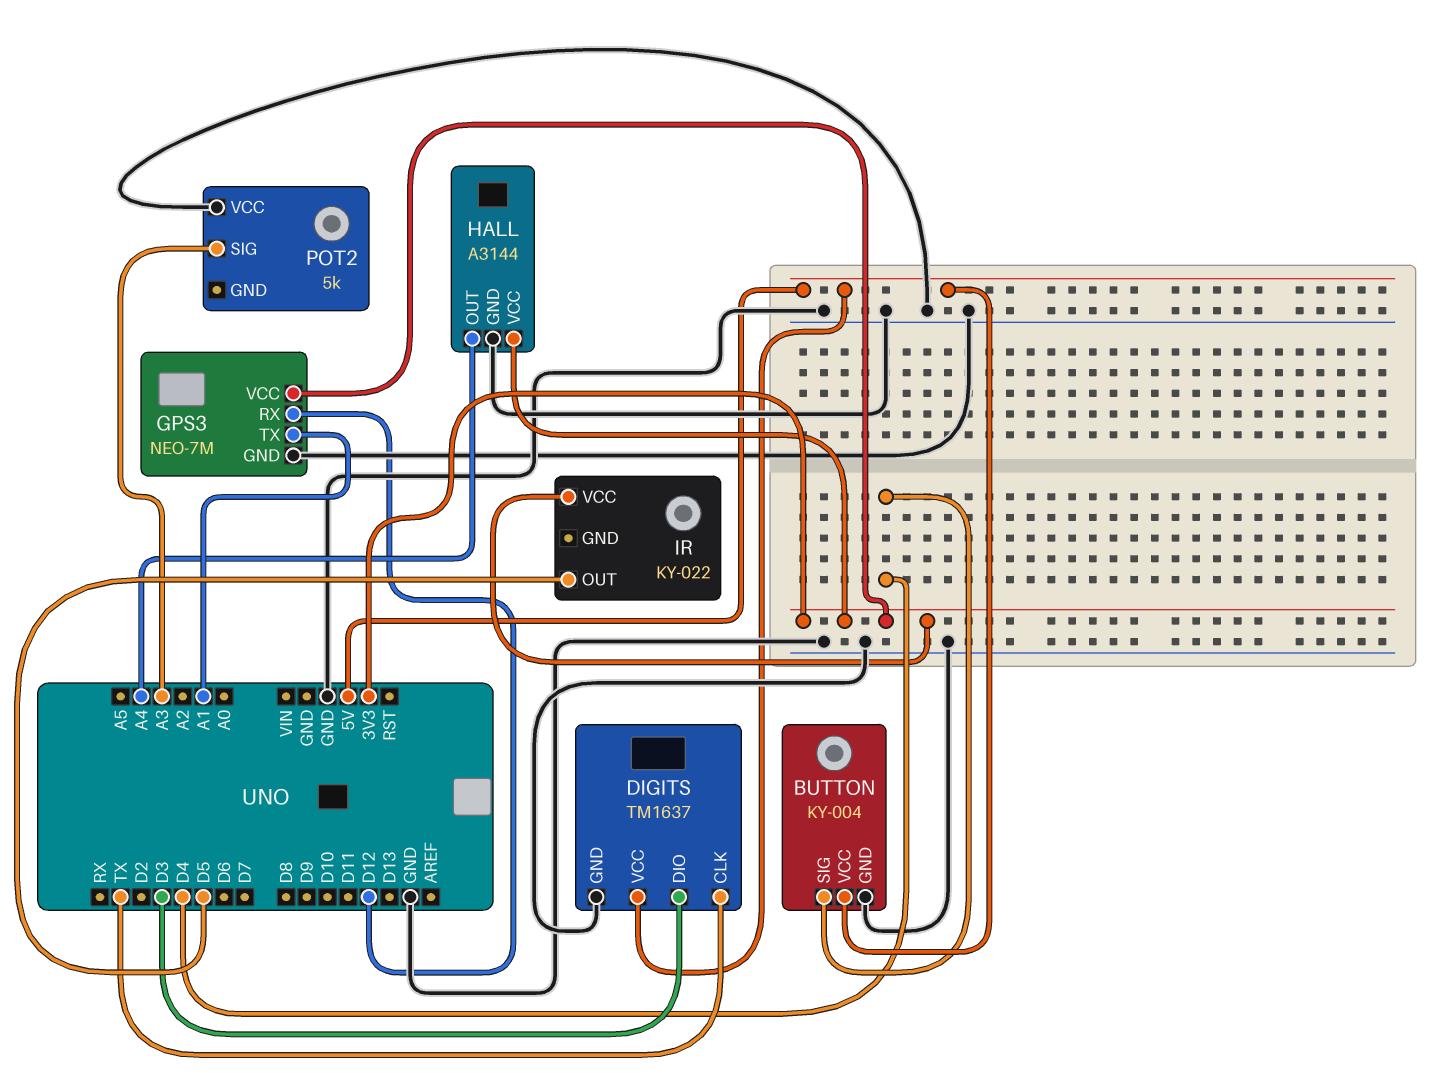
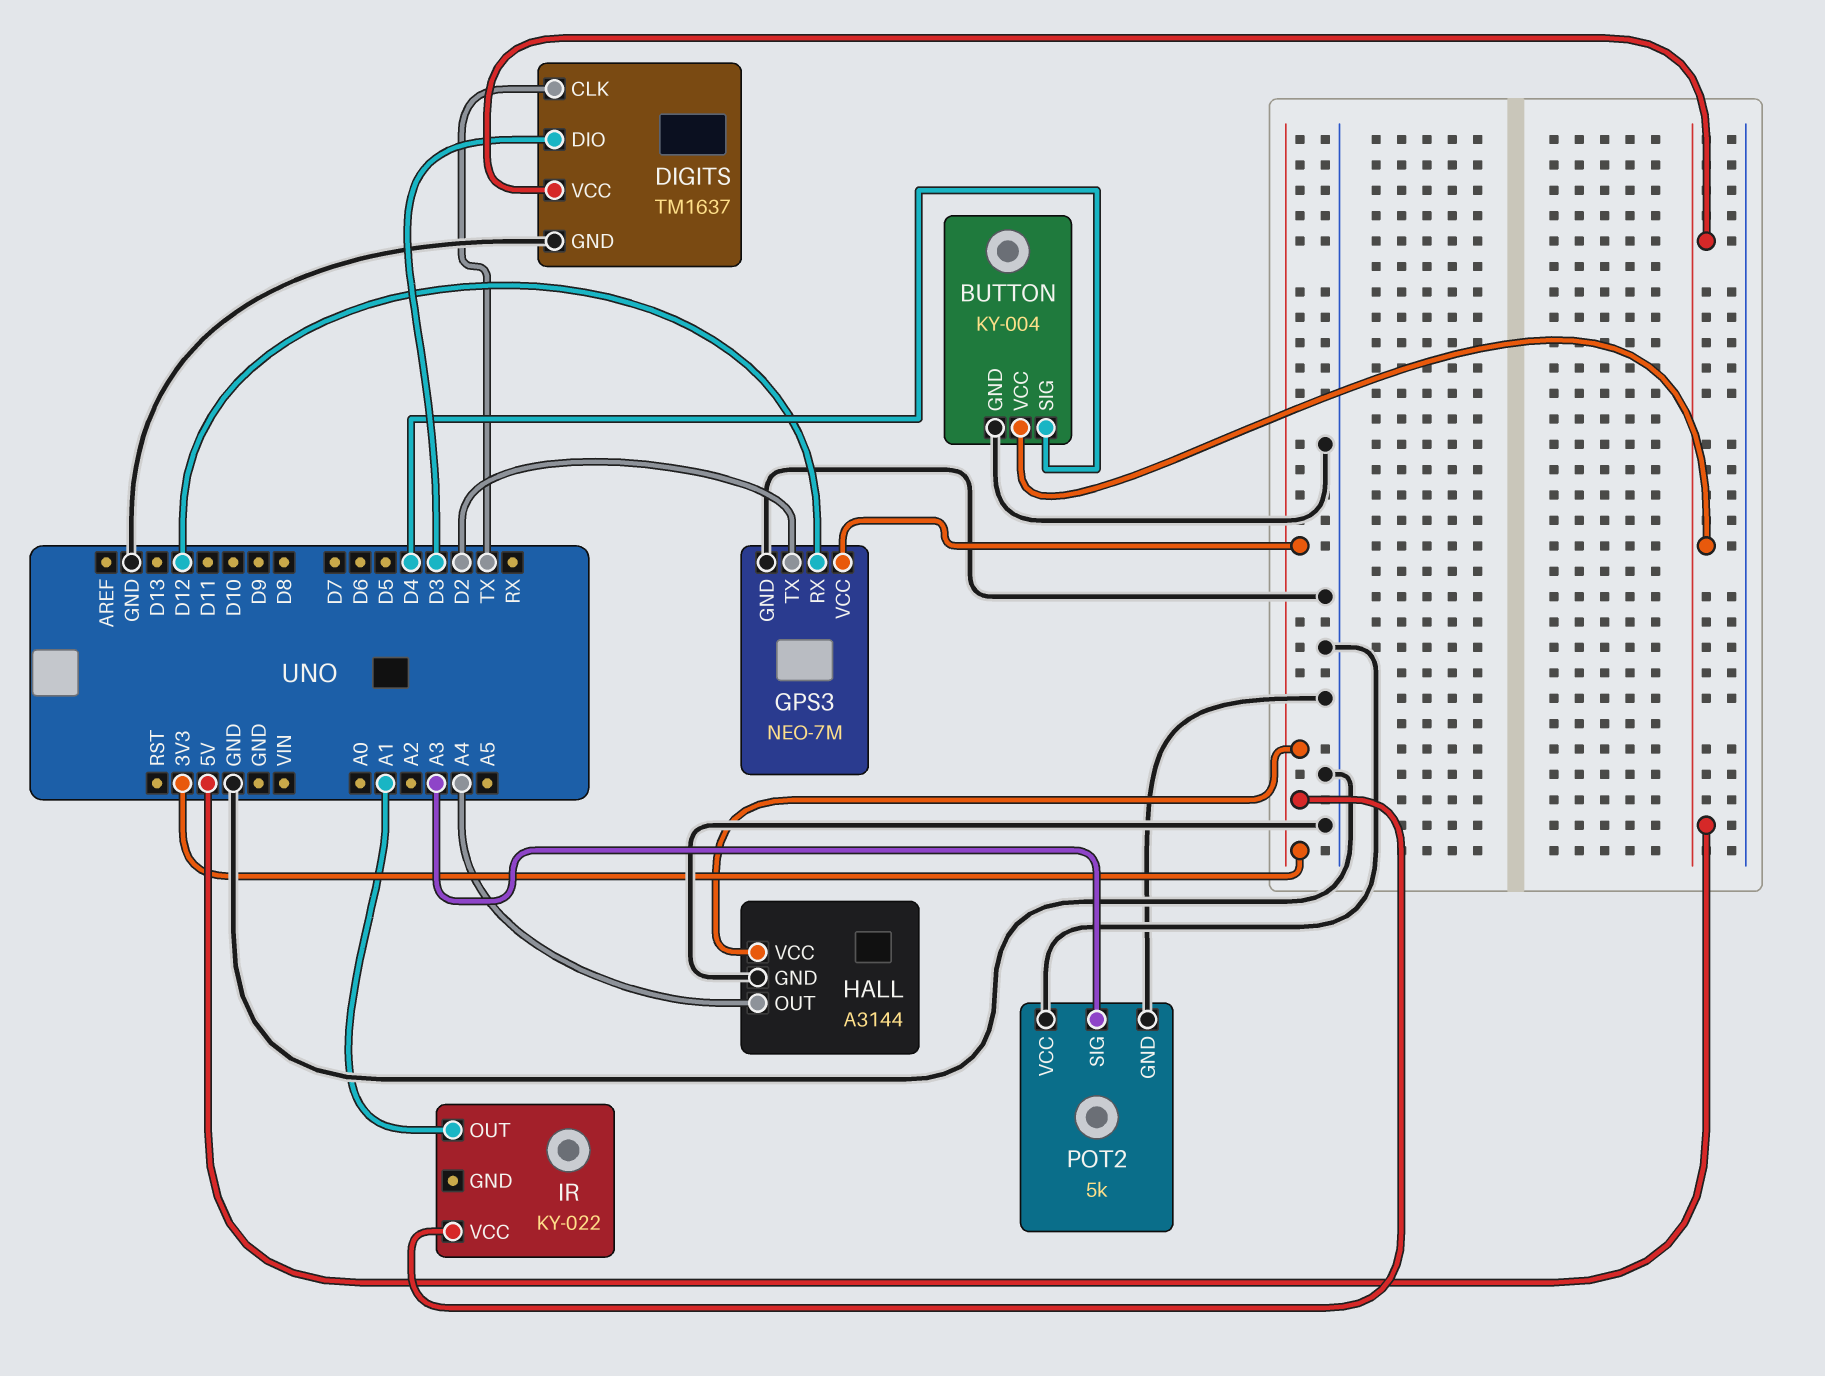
GPS3 pin TX: A1 -> D2
IR pin OUT: D5 -> A1
POT2 pin GND: none -> GND

